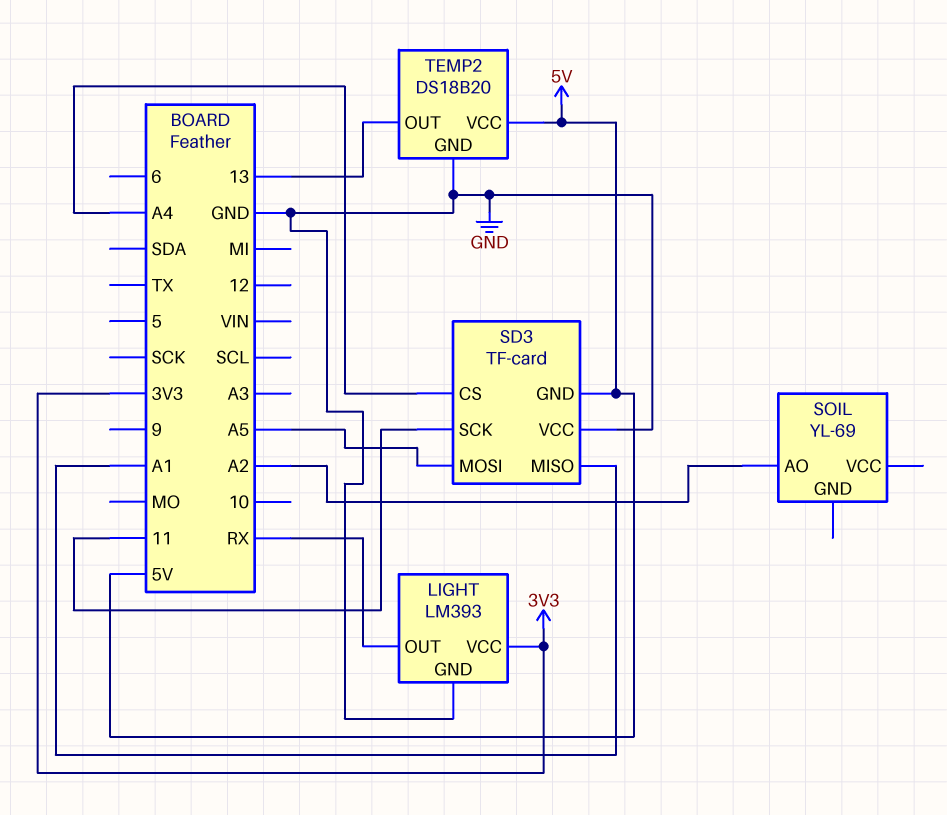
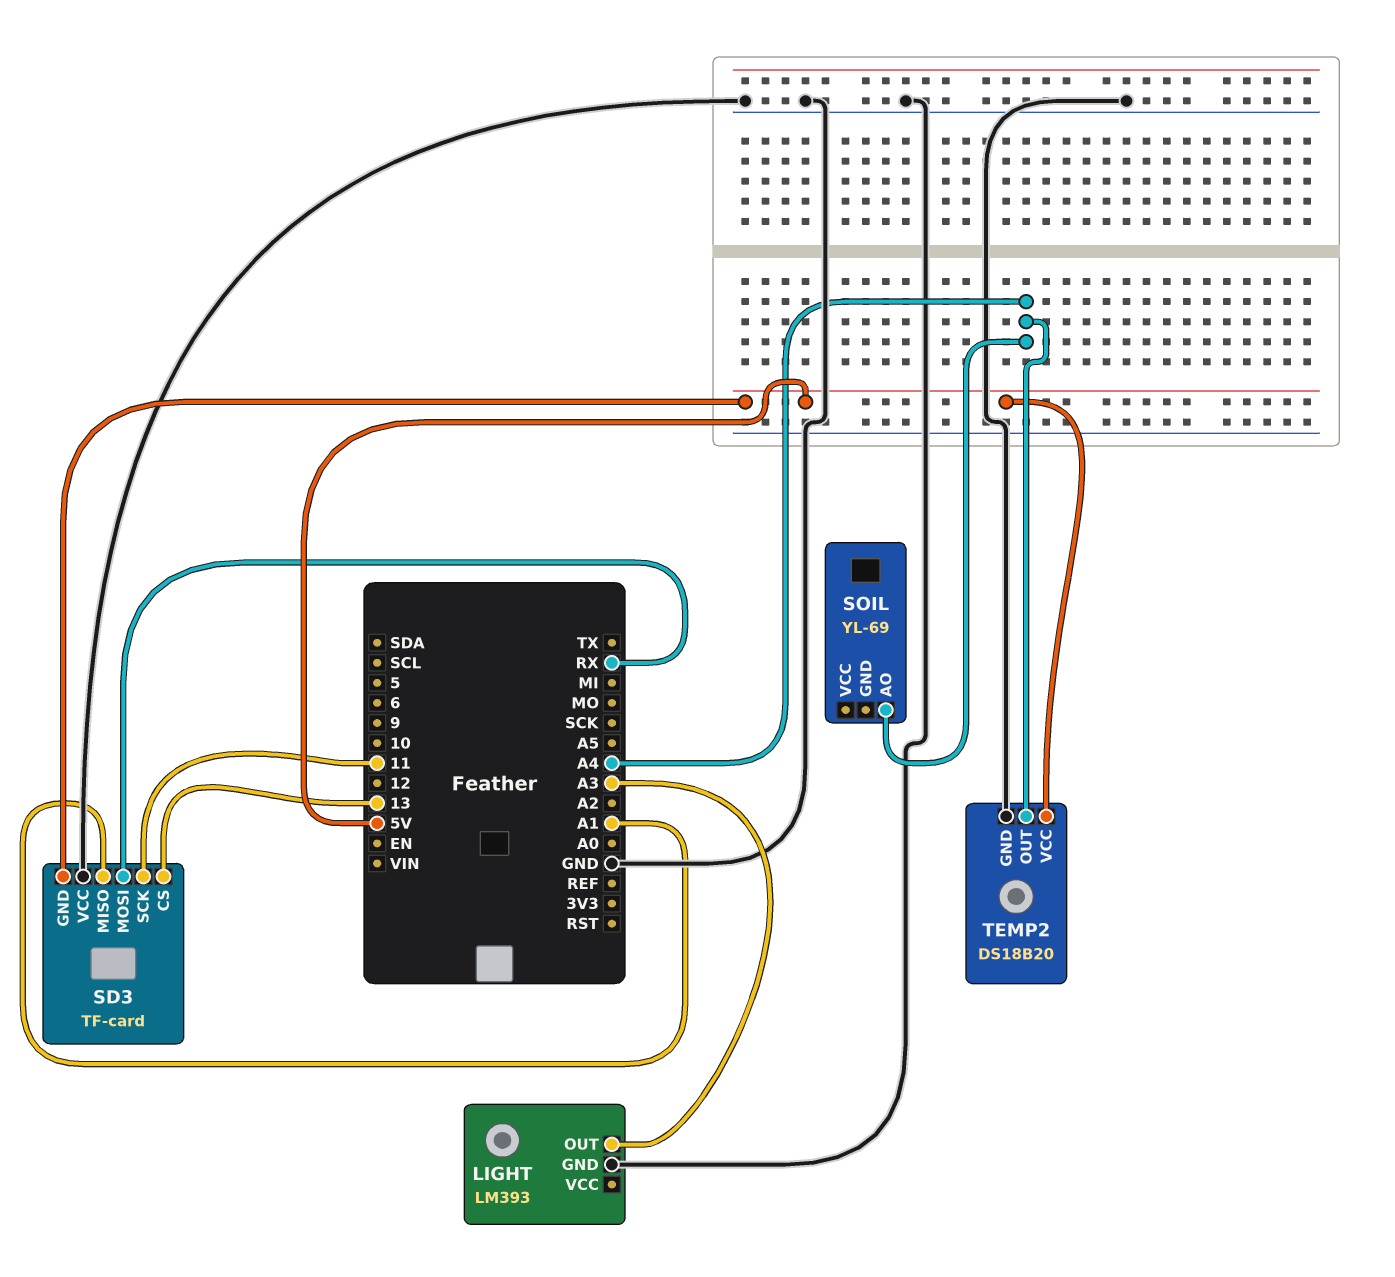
LIGHT pin OUT: RX -> A3
LIGHT pin VCC: 3V3 -> none
SD3 pin CS: A4 -> 13
SD3 pin MOSI: A5 -> RX
SOIL pin AO: A2 -> A4
TEMP2 pin OUT: 13 -> A4

